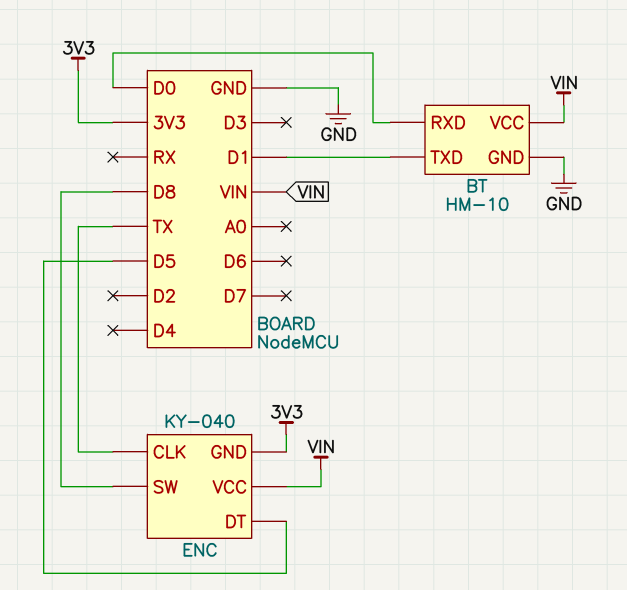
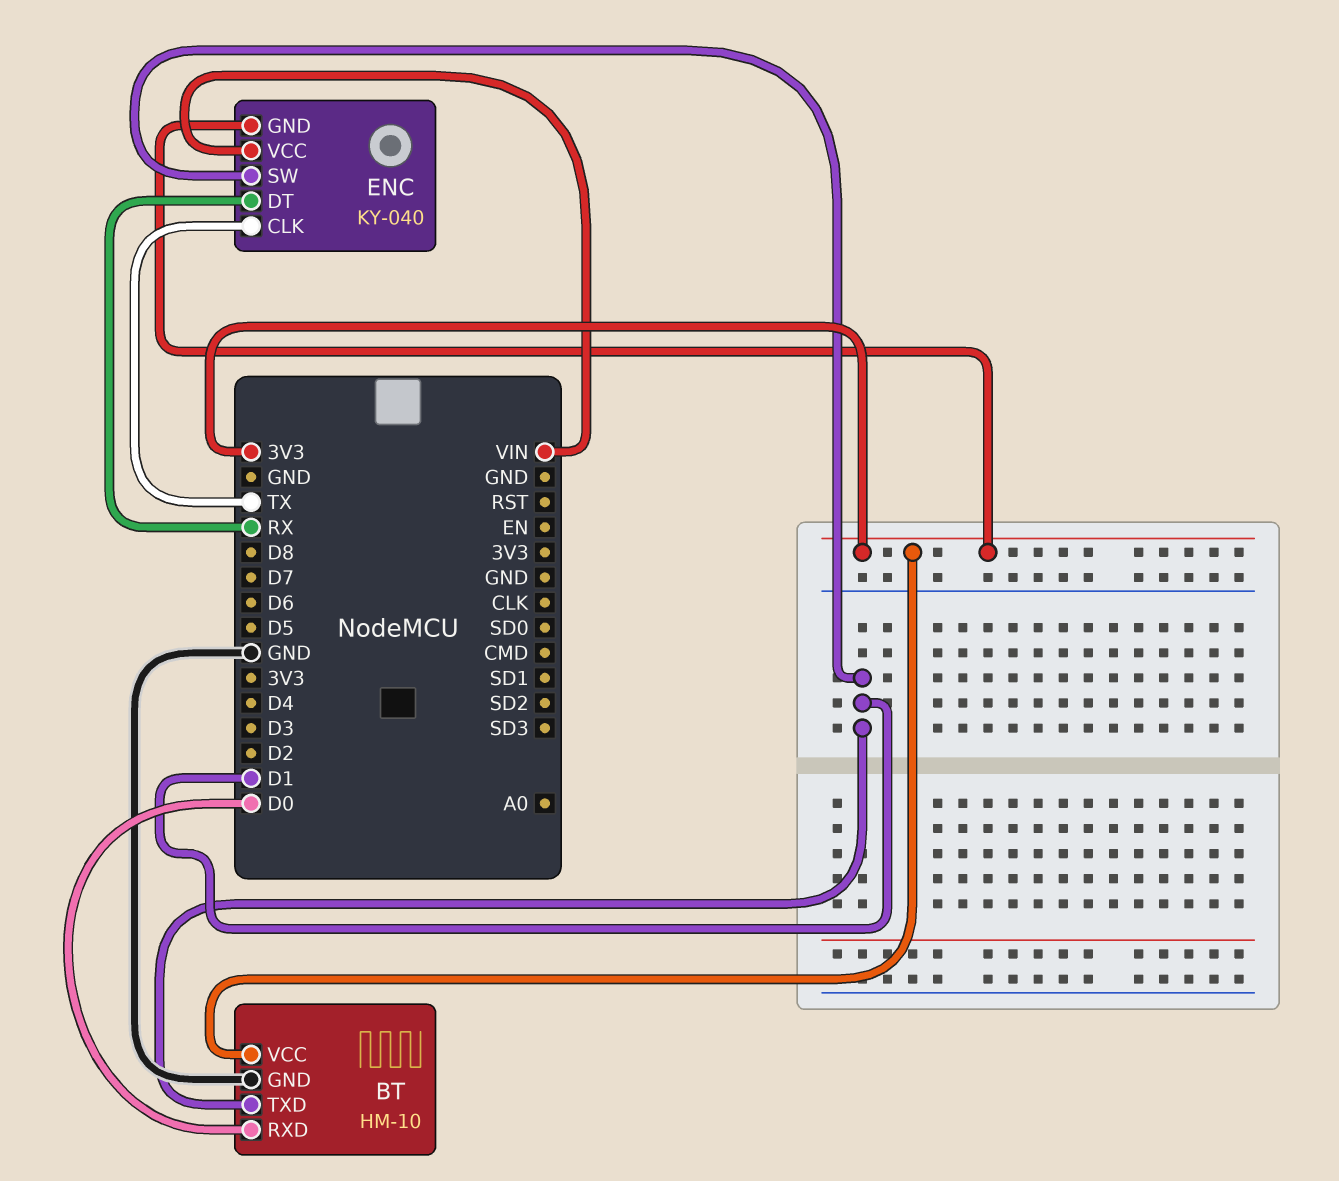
BT pin VCC: VIN -> 3V3
ENC pin DT: D5 -> RX
ENC pin SW: D8 -> D1

